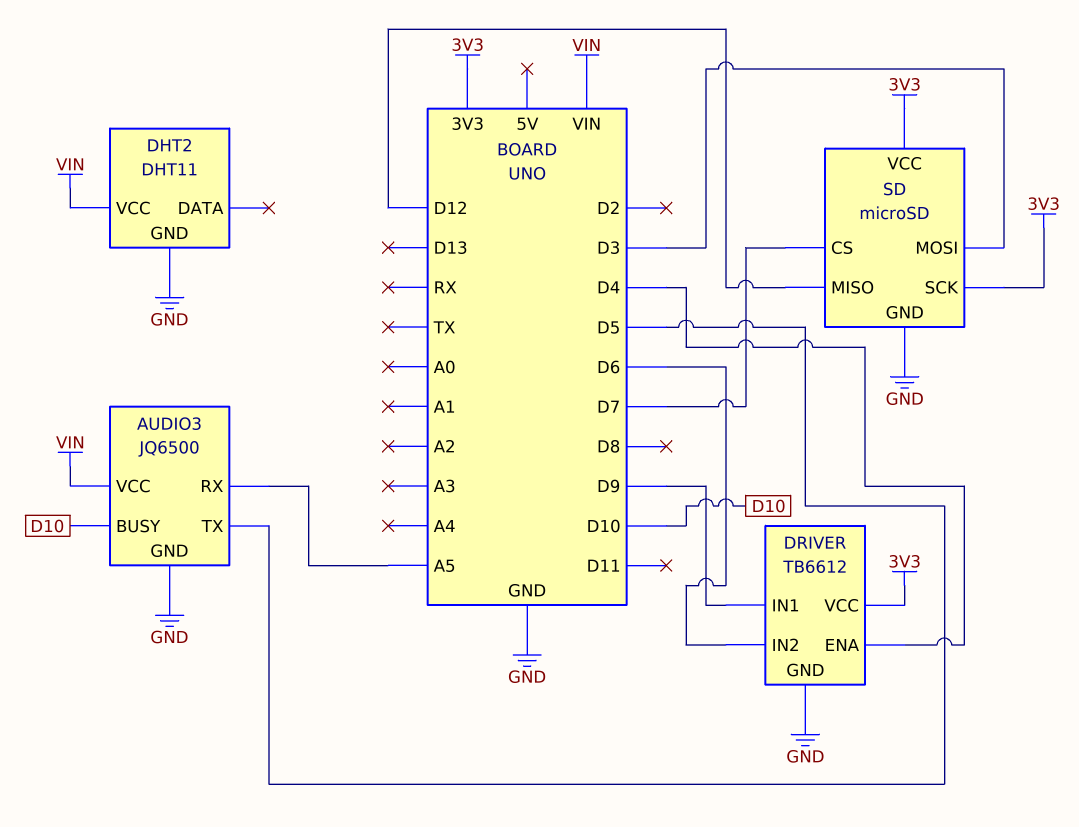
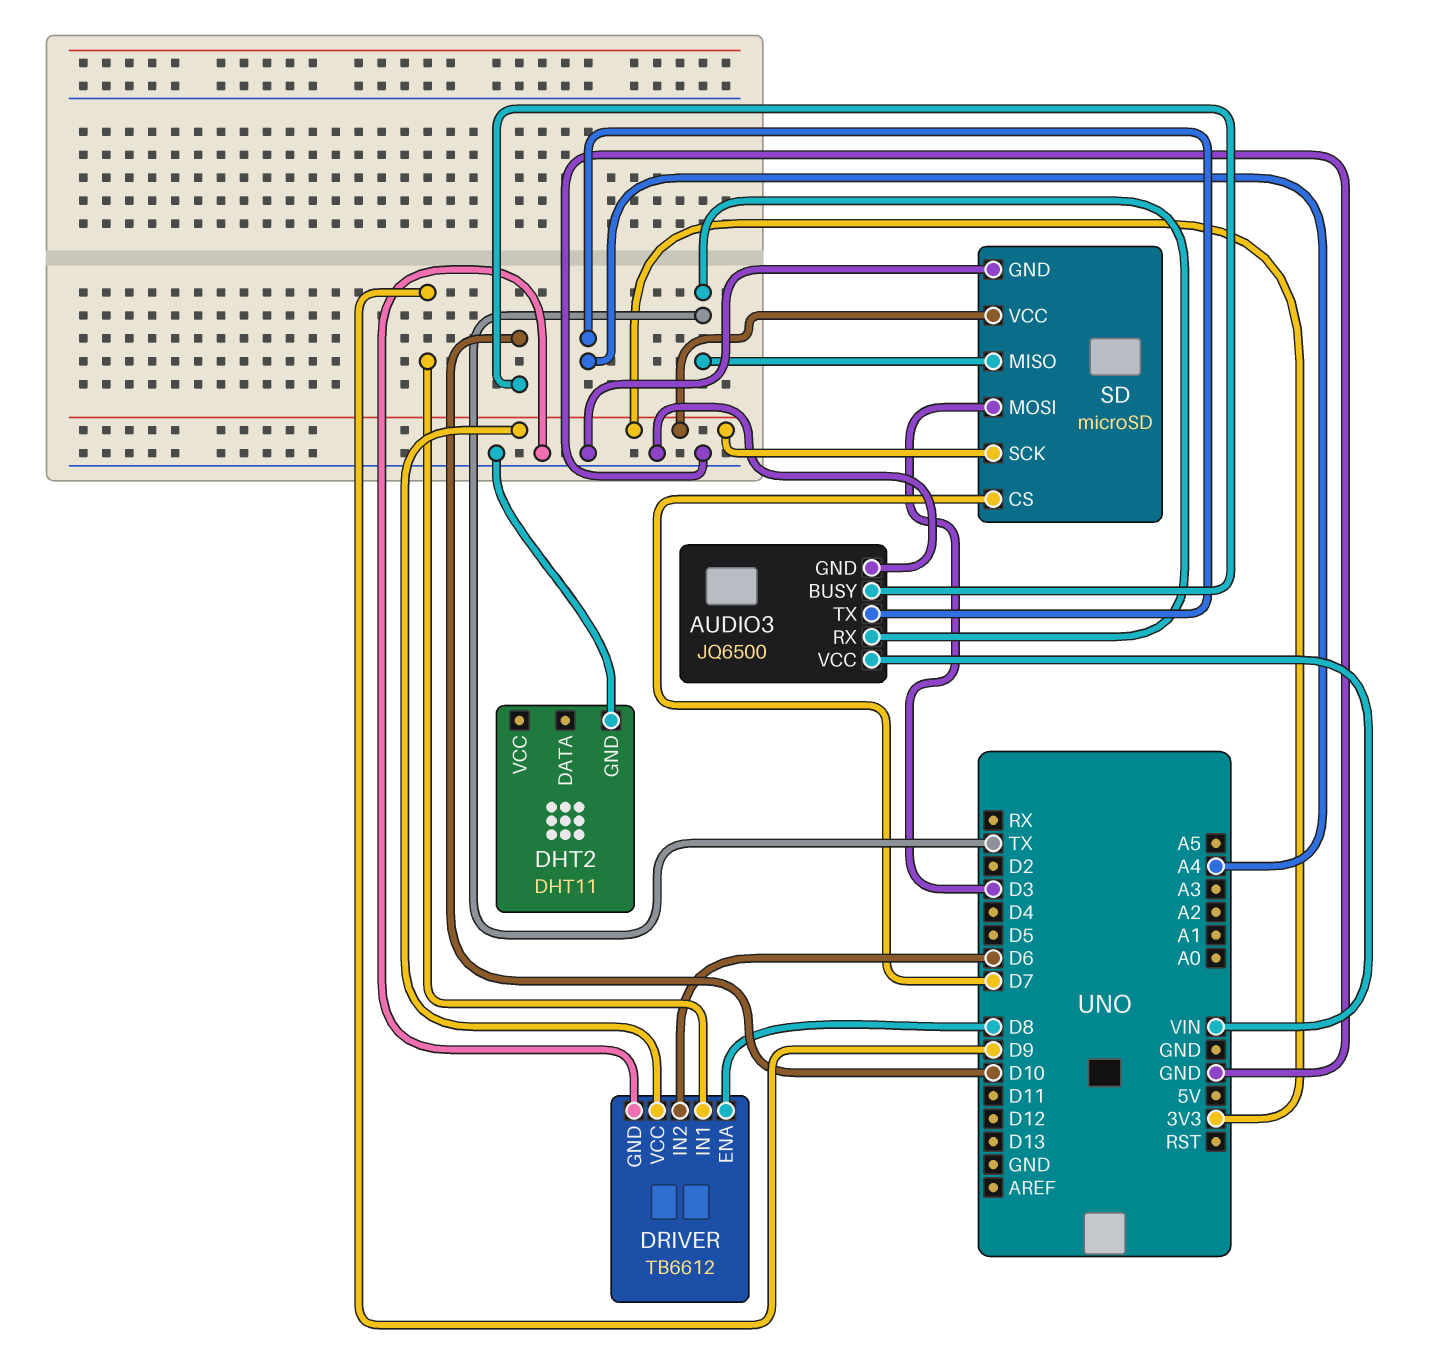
AUDIO3 pin RX: A5 -> TX
AUDIO3 pin TX: D5 -> A4
DHT2 pin VCC: VIN -> none
DRIVER pin ENA: D4 -> D8
SD pin MISO: D12 -> TX

